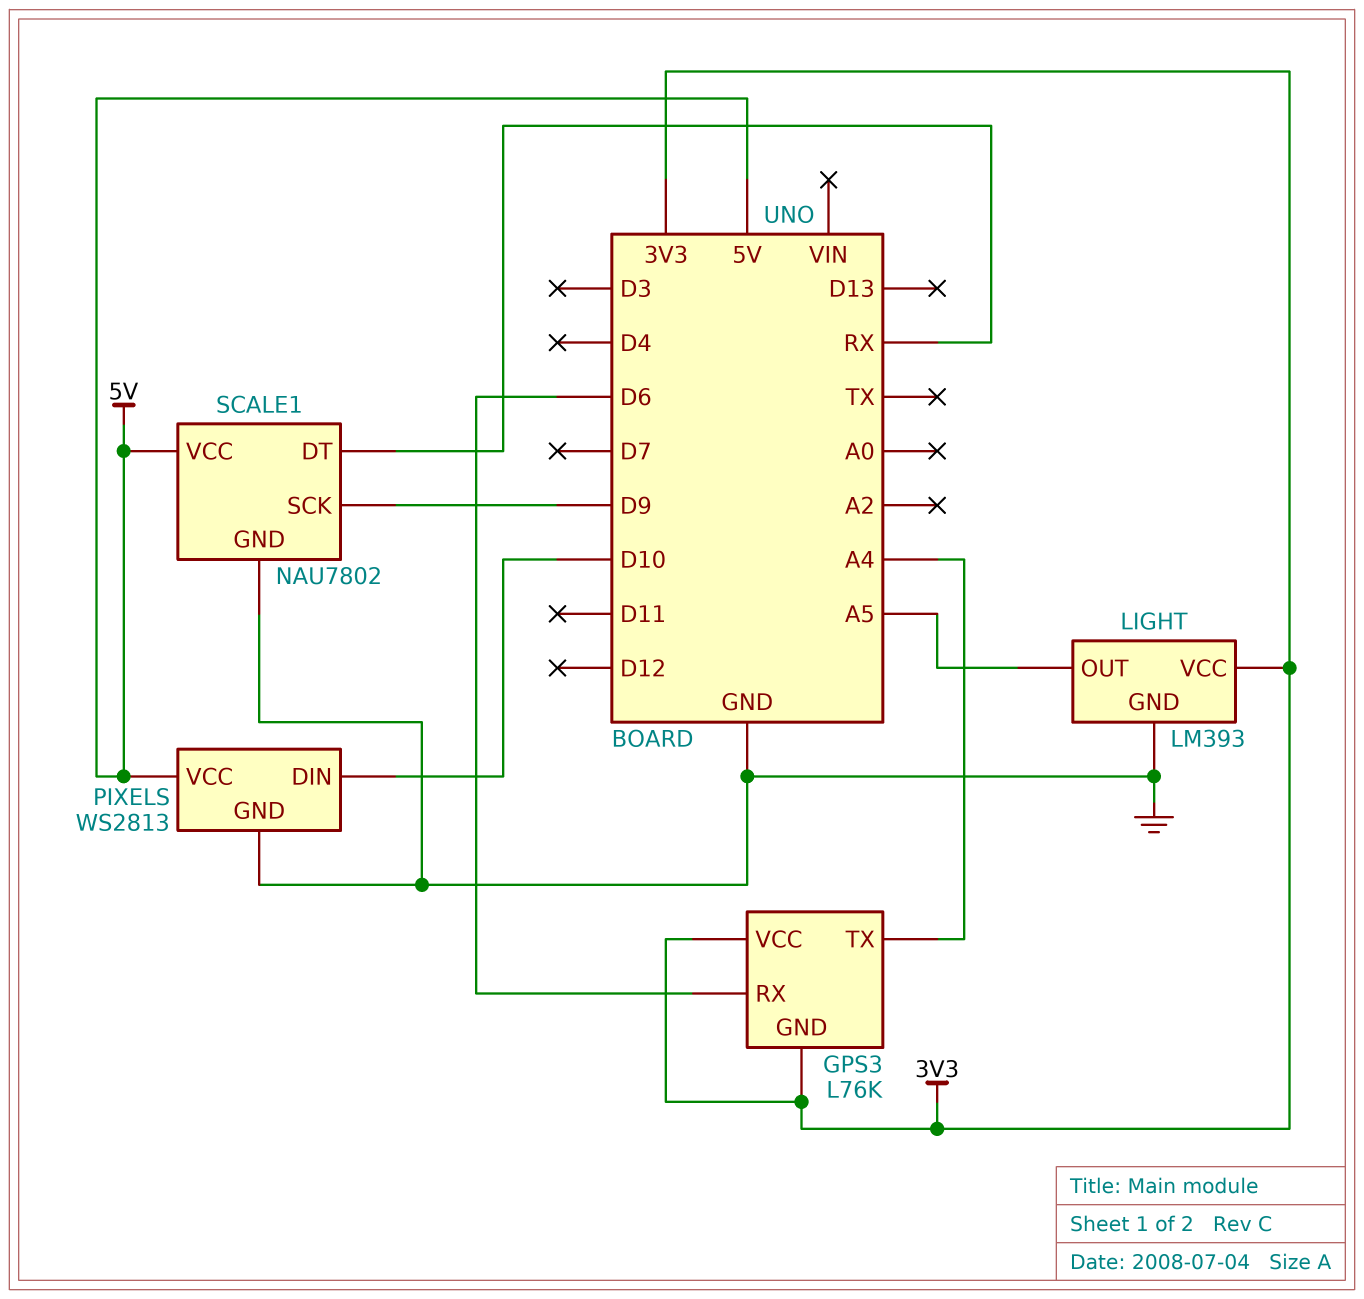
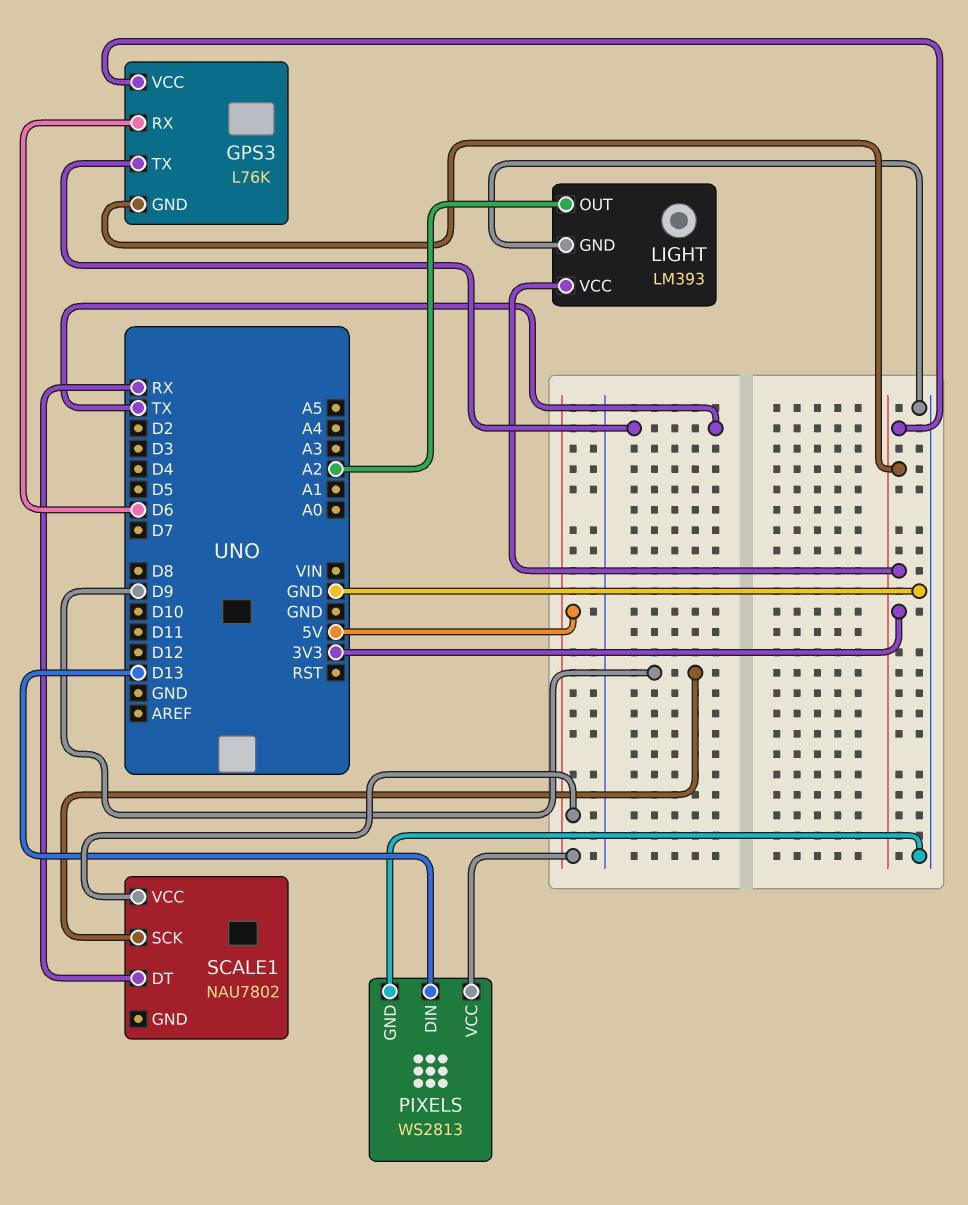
GPS3 pin TX: A4 -> TX
LIGHT pin OUT: A5 -> A2
PIXELS pin DIN: D10 -> D13
SCALE1 pin GND: GND -> none

